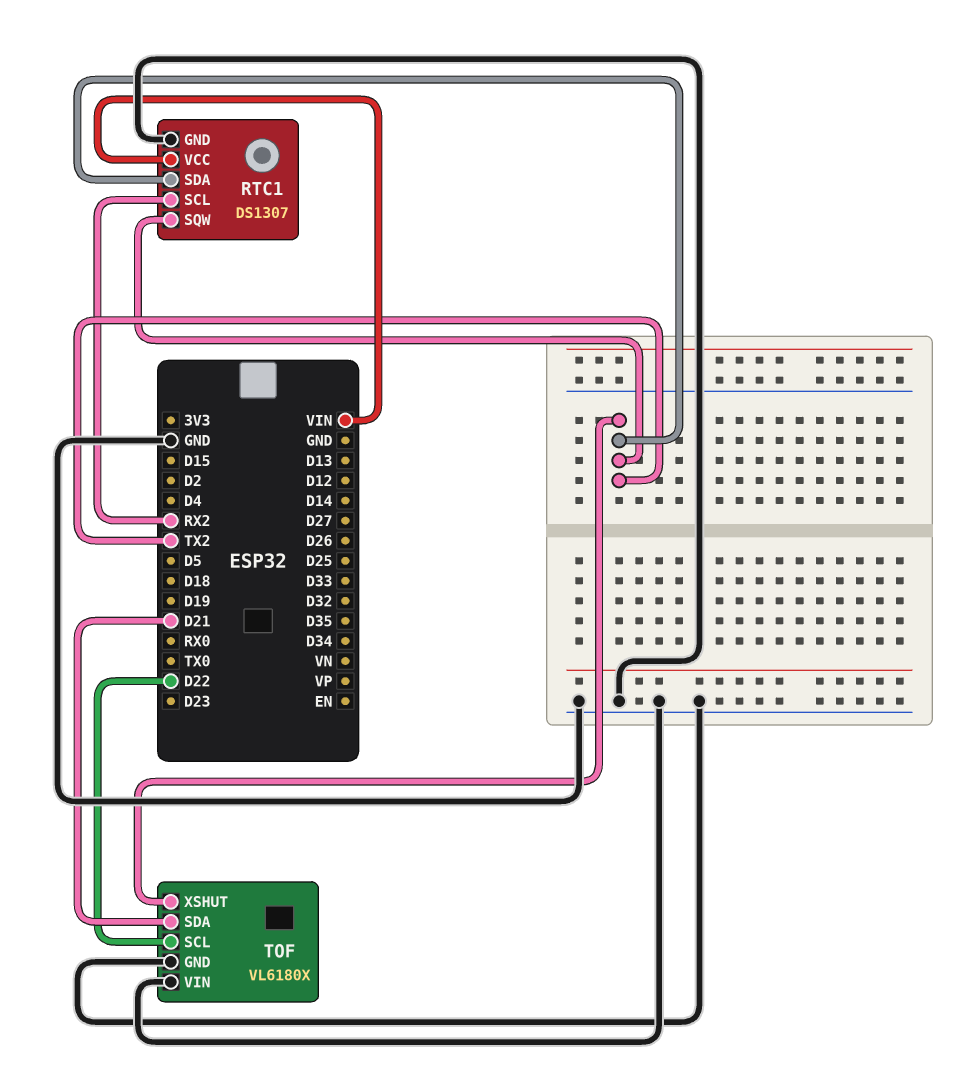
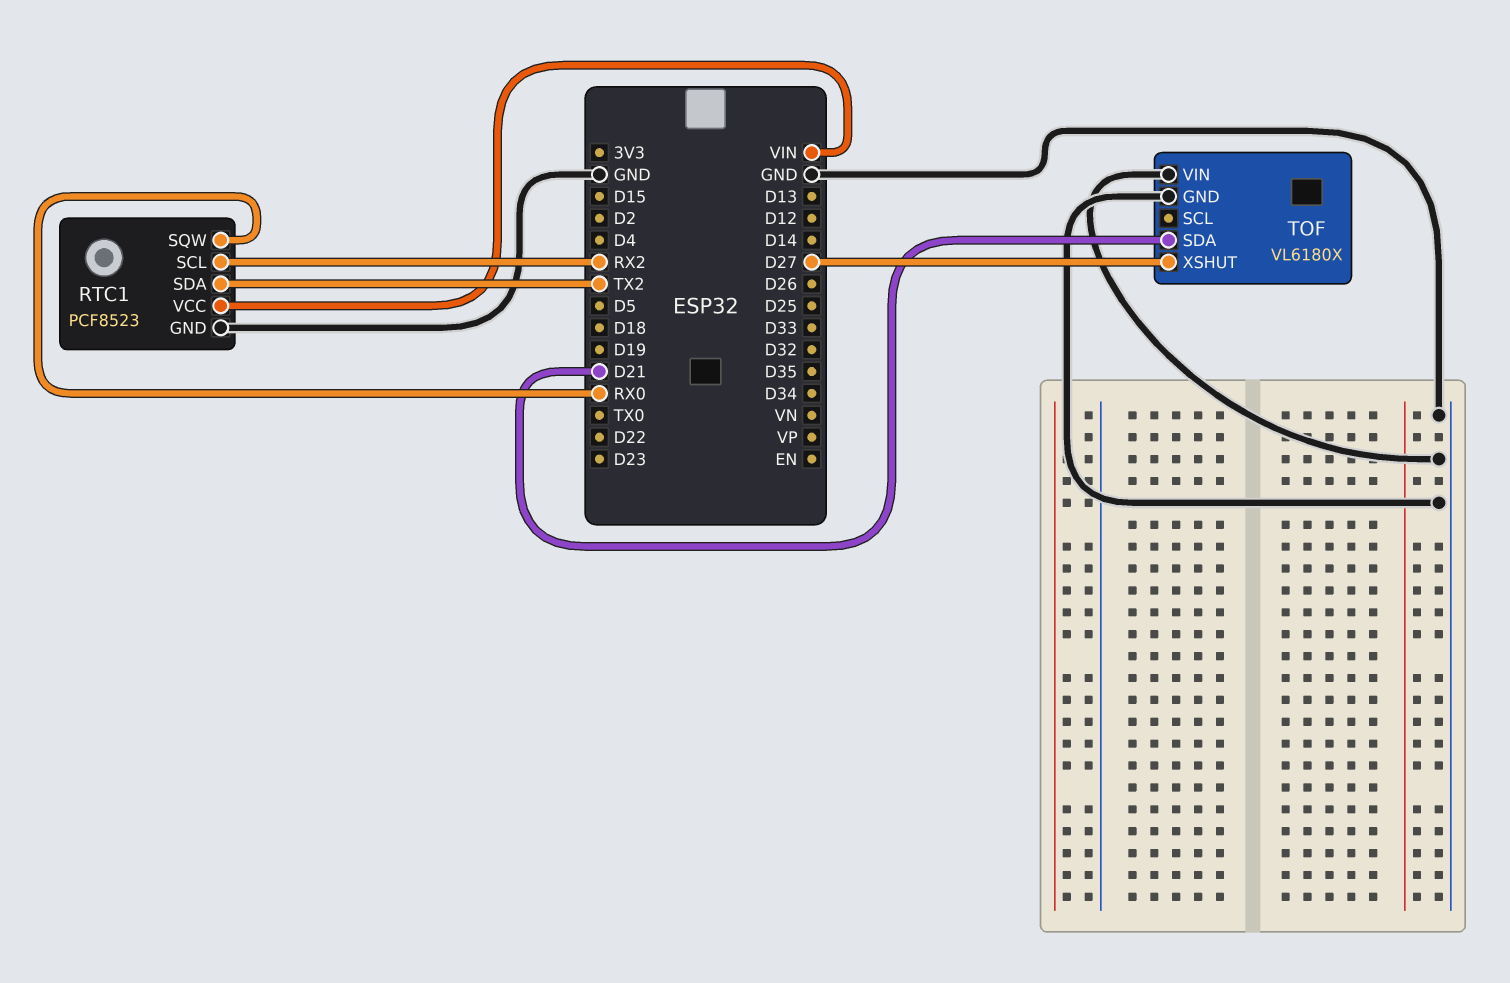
RTC1: DS1307 -> PCF8523
RTC1 pin SQW: TX2 -> RX0
TOF pin SCL: D22 -> none
TOF pin XSHUT: TX2 -> D27

